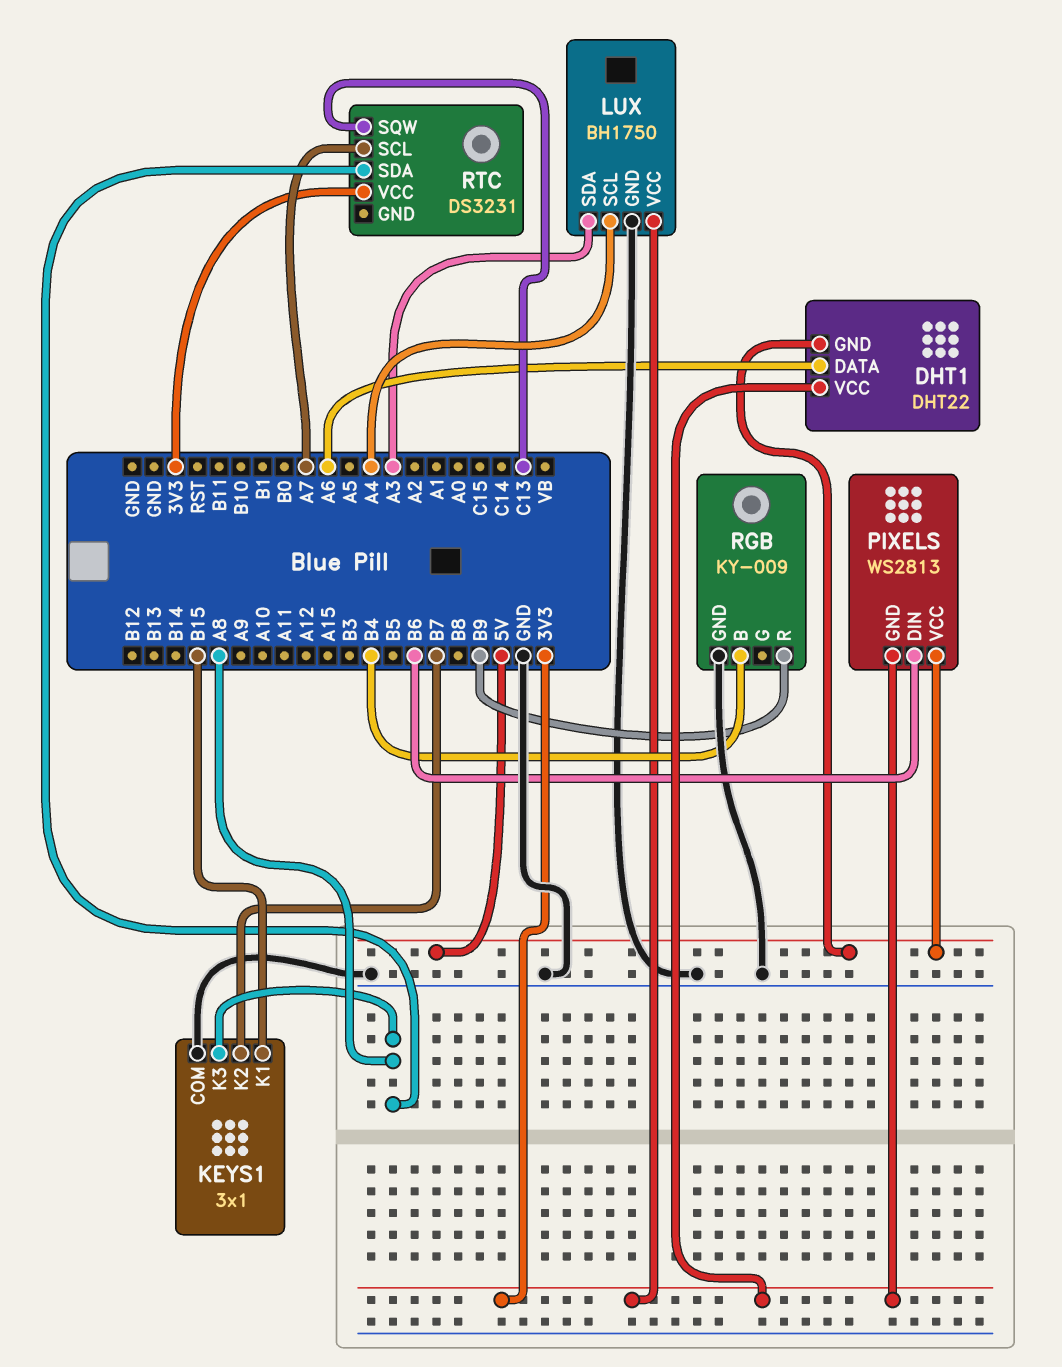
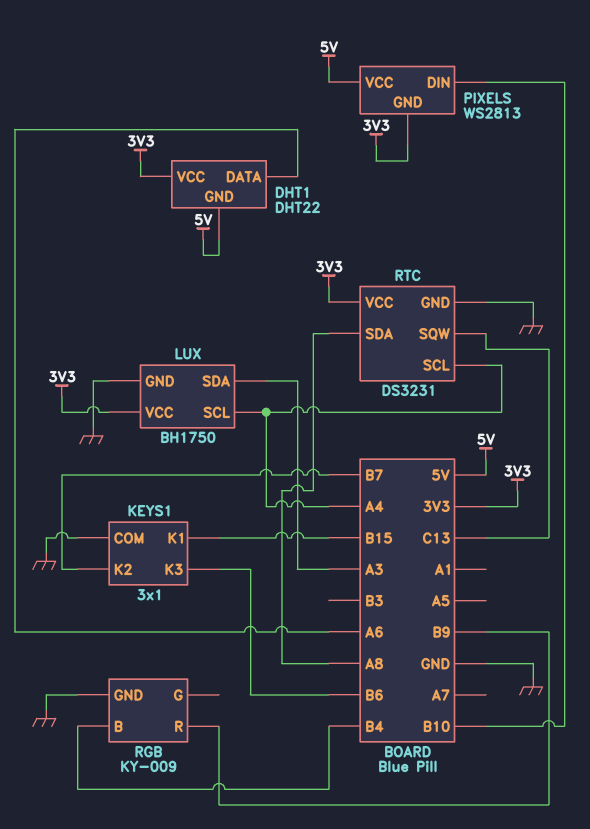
KEYS1 pin K3: A8 -> B6
PIXELS pin DIN: B6 -> B10
RTC pin GND: none -> GND
RTC pin SCL: A7 -> A4

